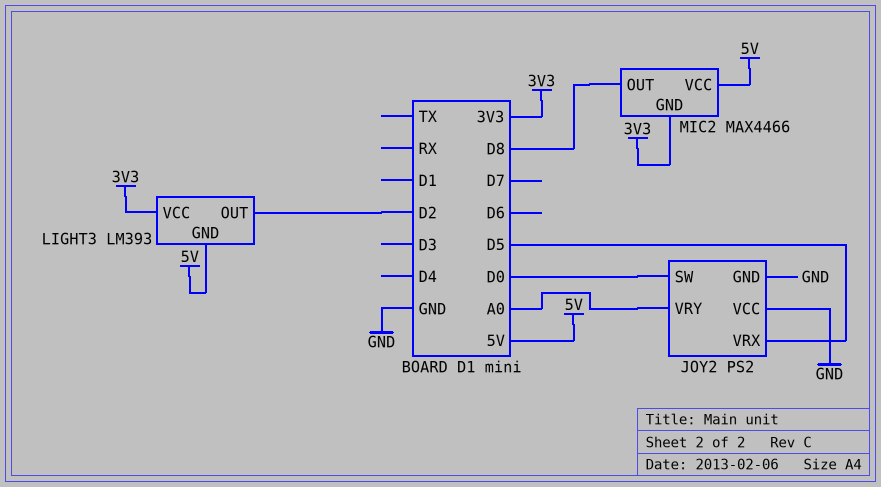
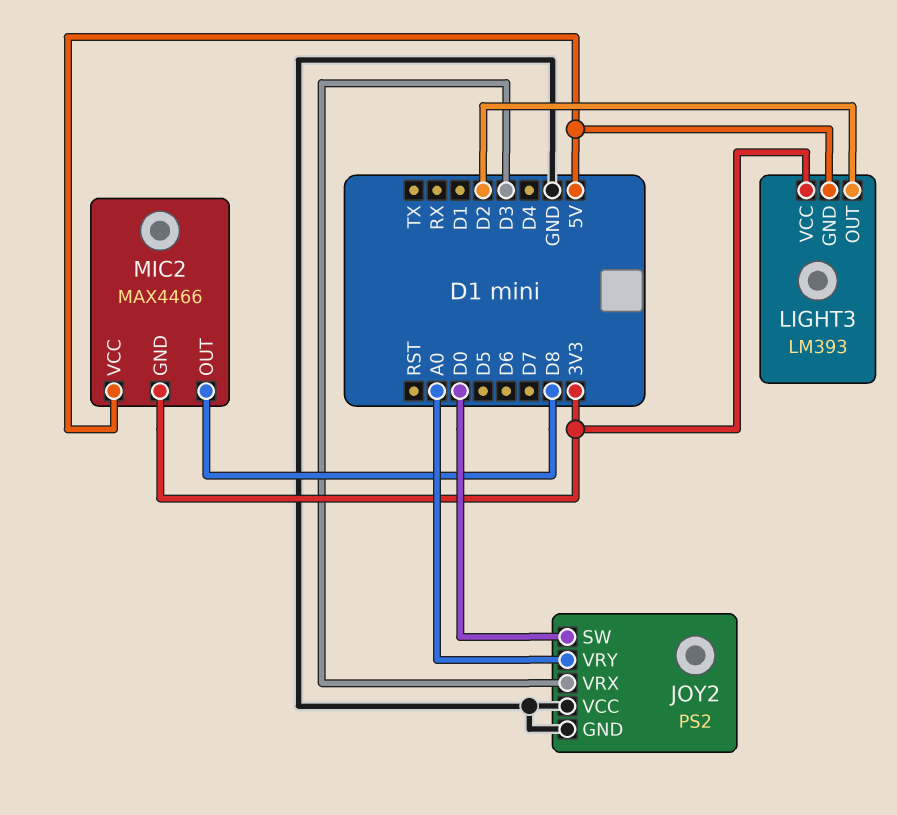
JOY2 pin VRX: D5 -> D3

